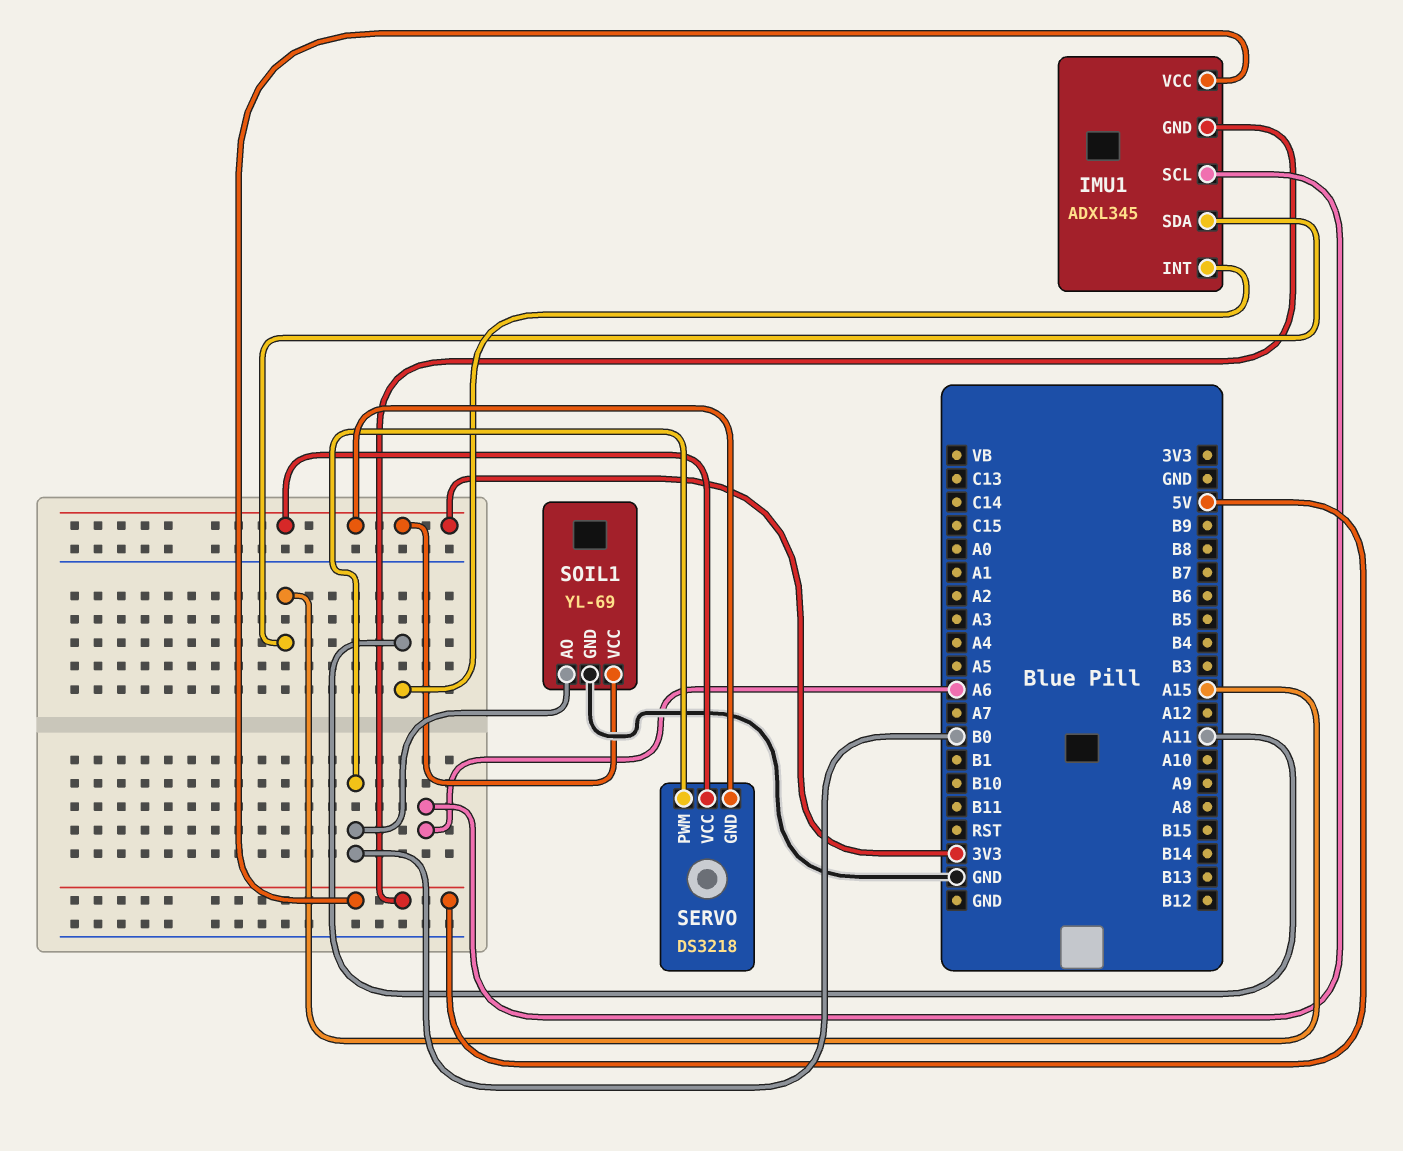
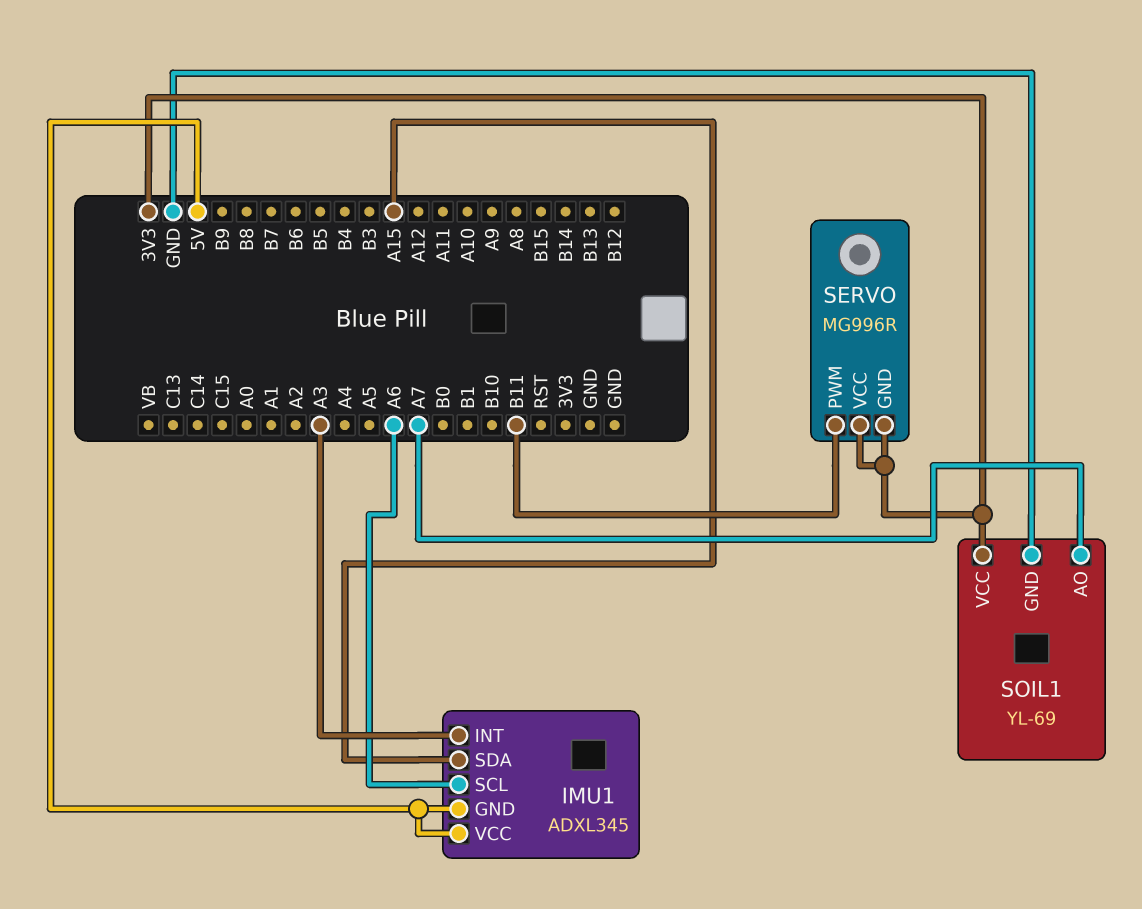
IMU1 pin INT: A11 -> A3
SERVO: DS3218 -> MG996R
SERVO pin PWM: B0 -> B11
SOIL1 pin AO: B0 -> A7

